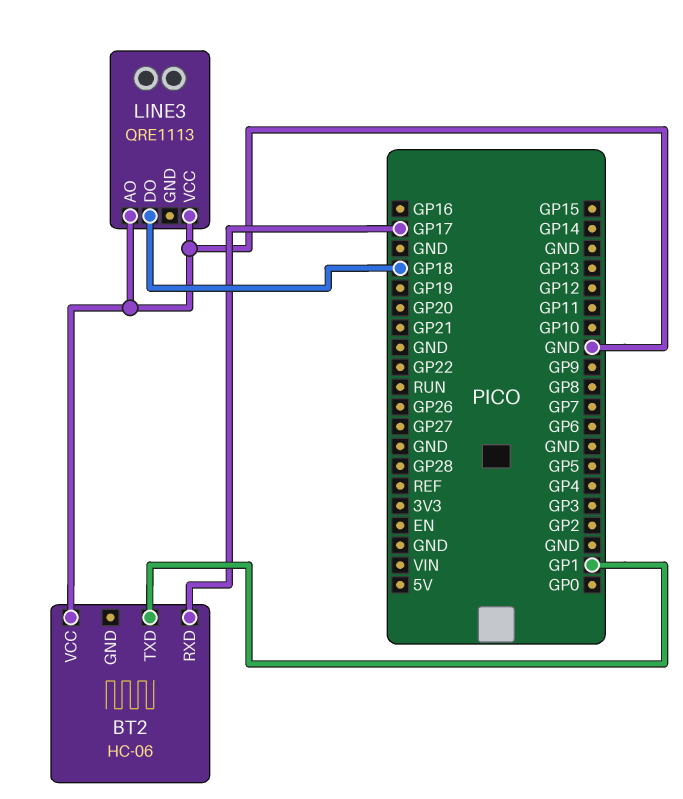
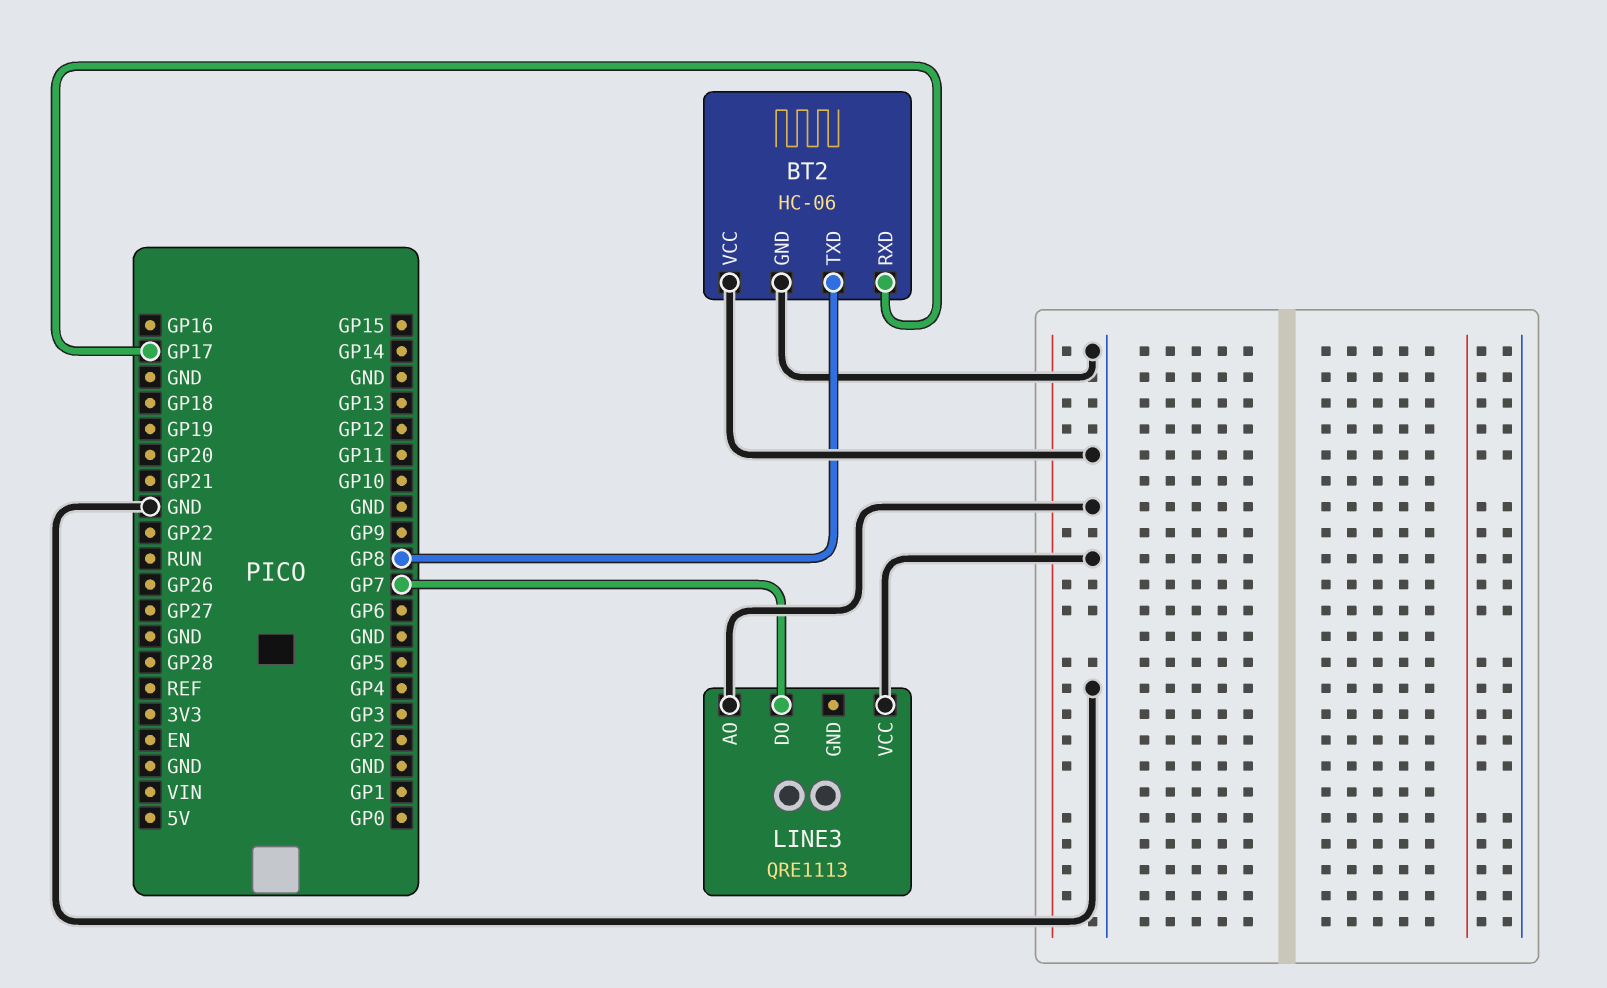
BT2 pin GND: none -> GND
BT2 pin TXD: GP1 -> GP8
LINE3 pin DO: GP18 -> GP7

